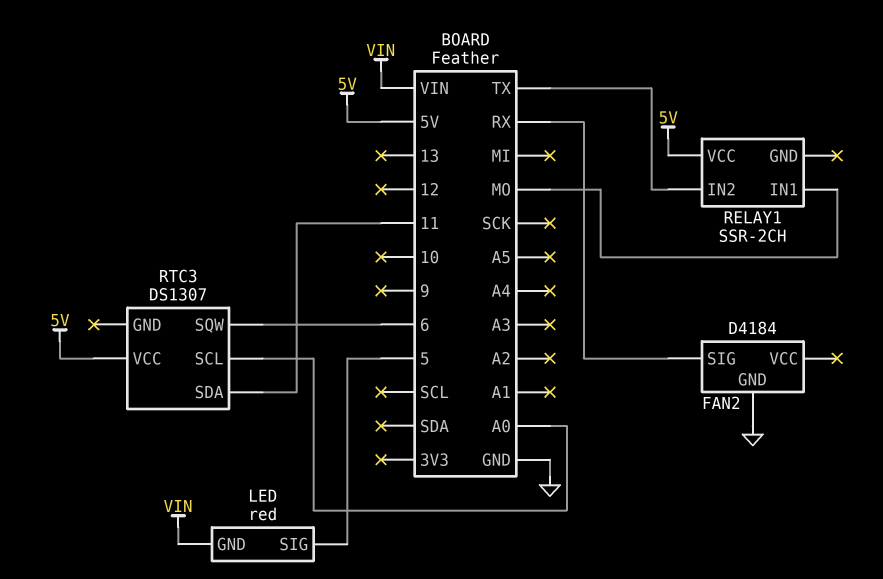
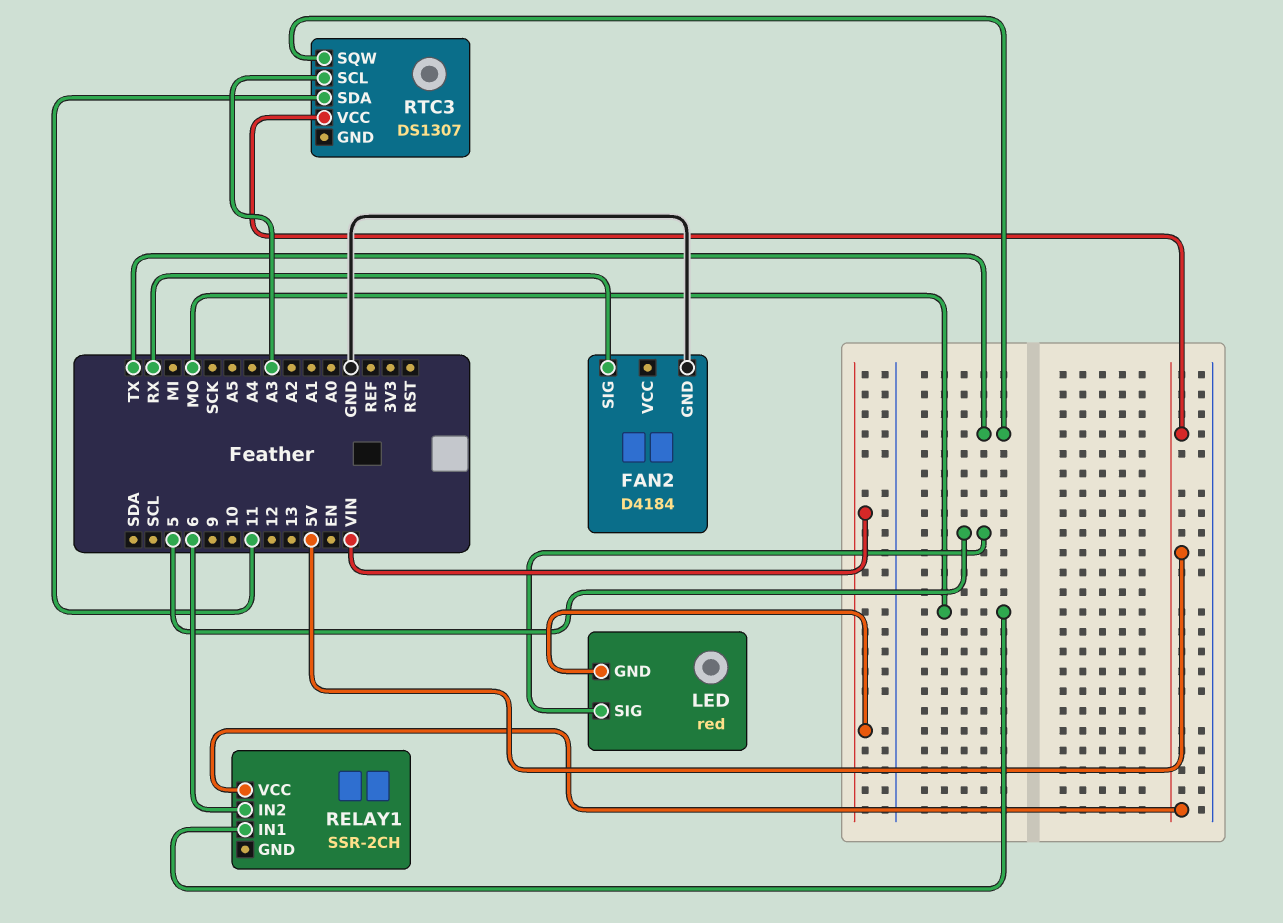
RELAY1 pin IN2: TX -> 6
RTC3 pin SCL: A0 -> A3
RTC3 pin SQW: 6 -> TX

